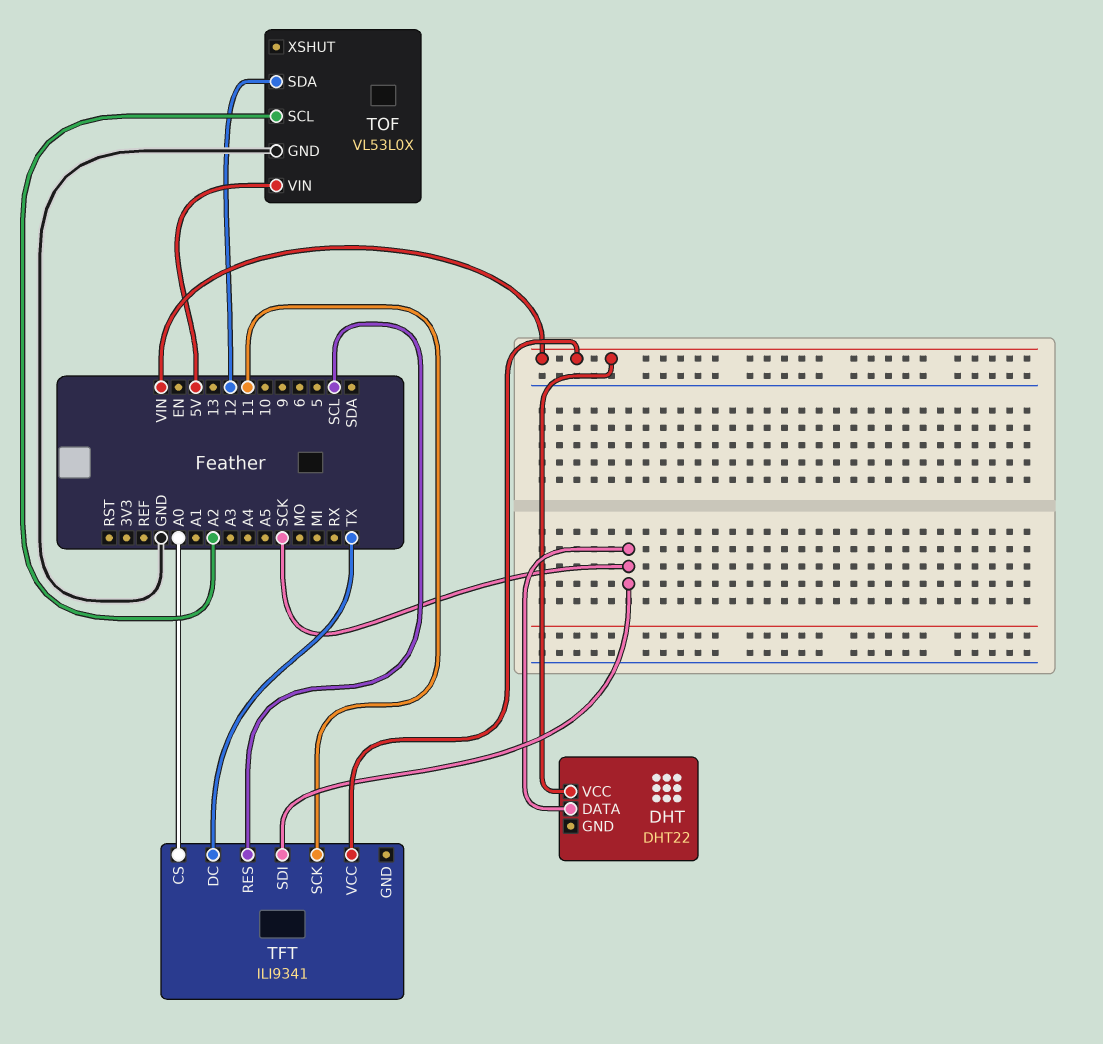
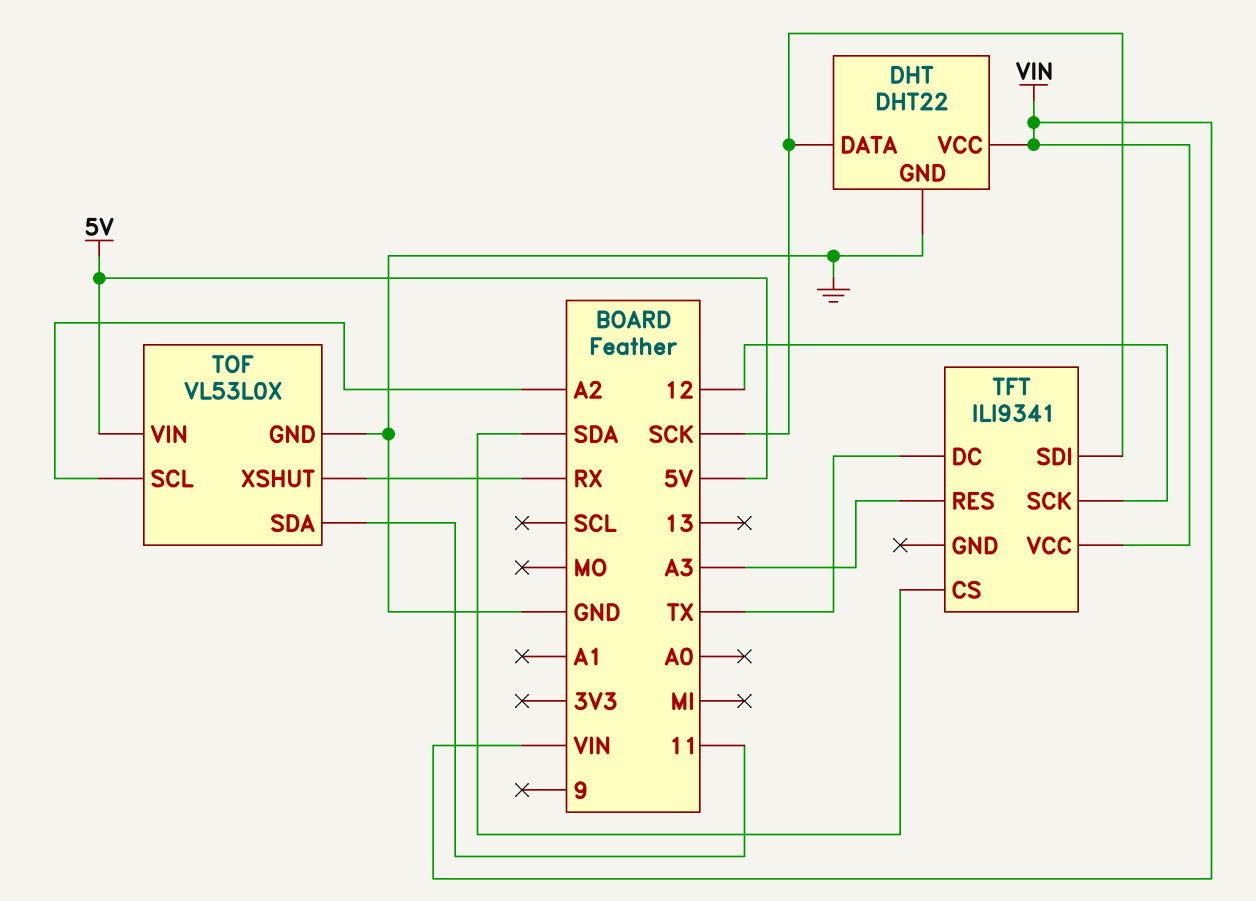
DHT pin GND: none -> GND
TFT pin CS: A0 -> SDA
TFT pin RES: SCL -> A3
TFT pin SCK: 11 -> 12
TOF pin SDA: 12 -> 11
TOF pin XSHUT: none -> RX

